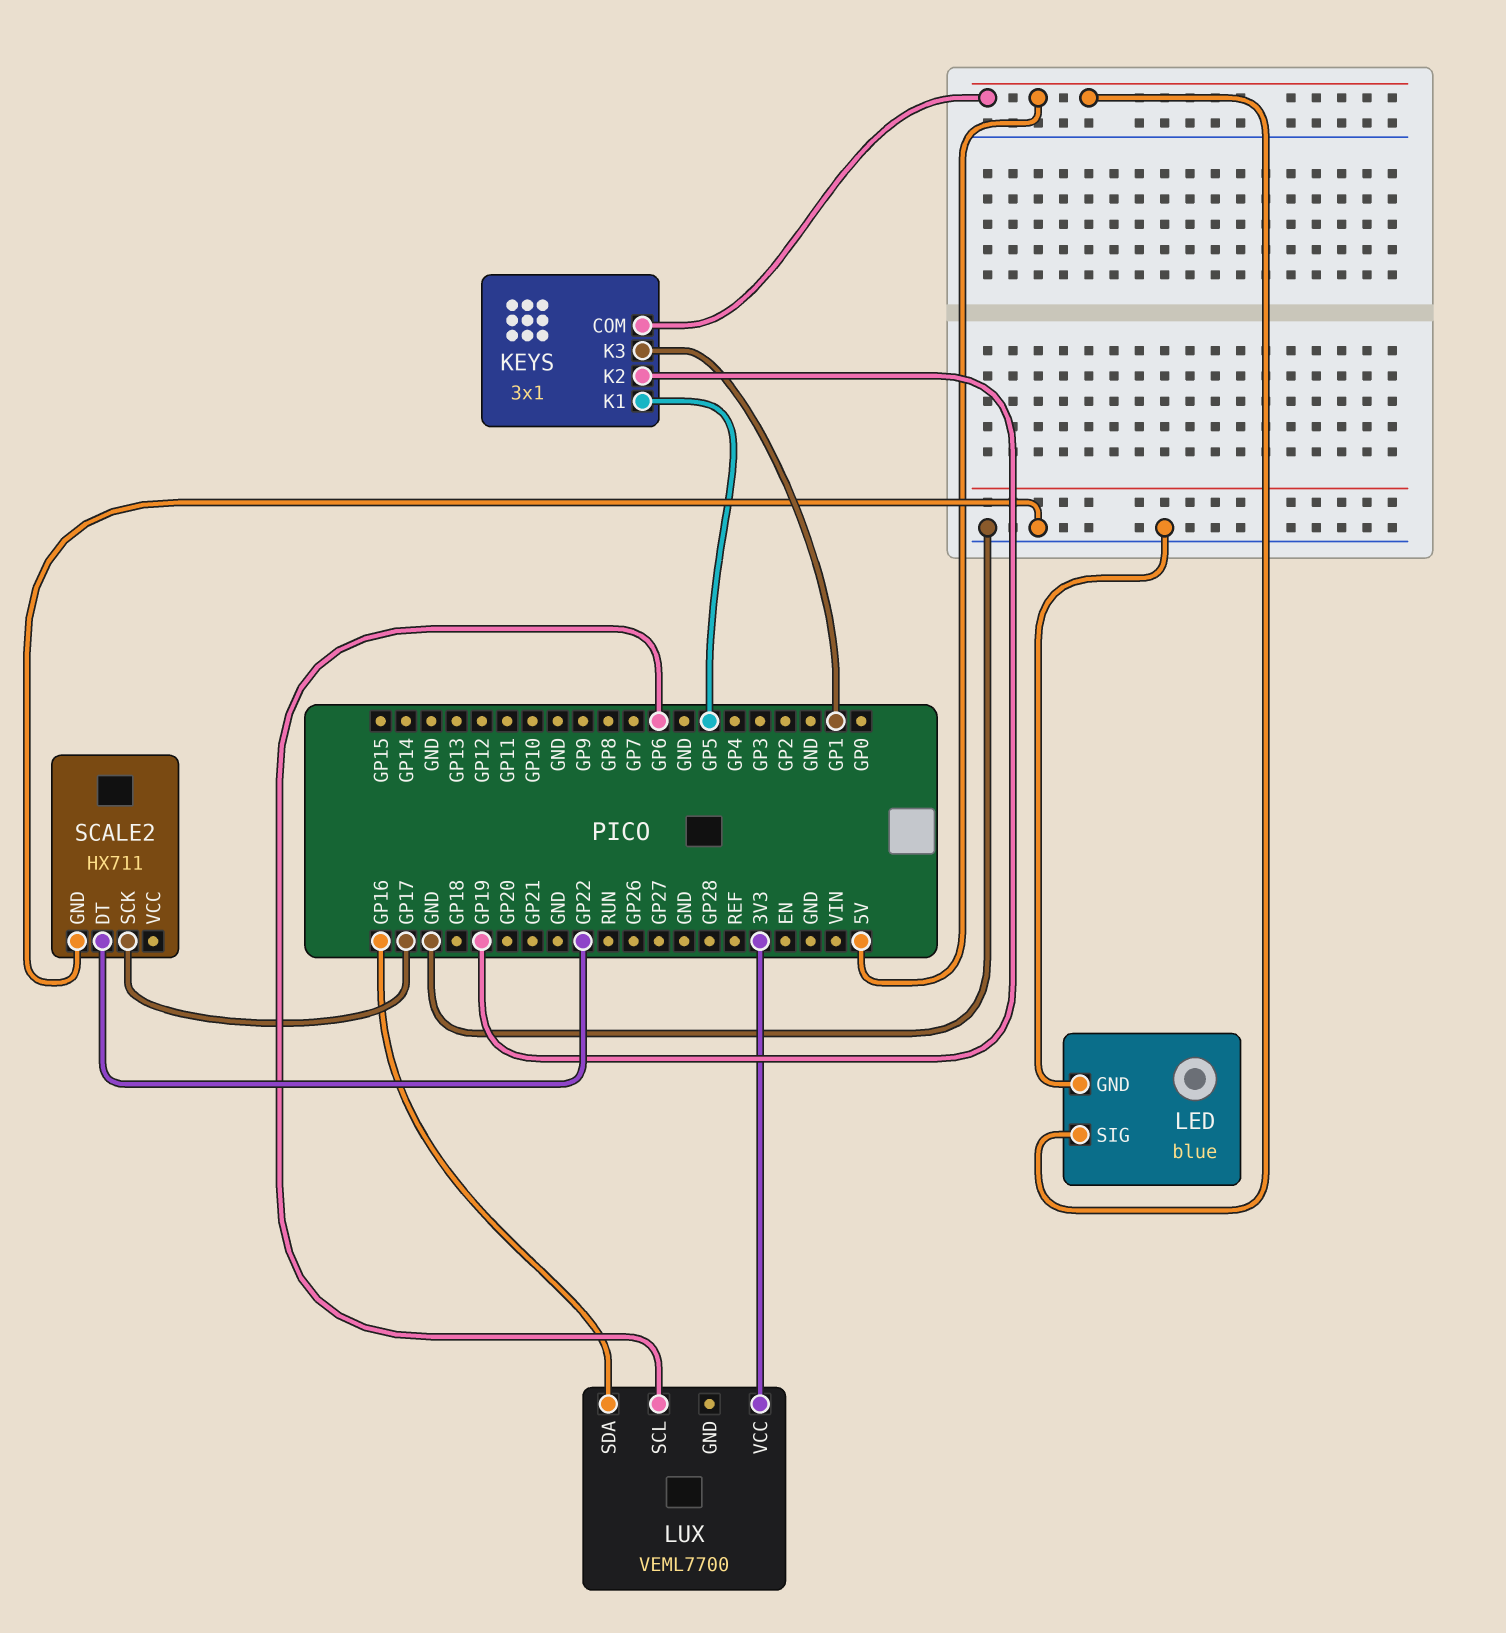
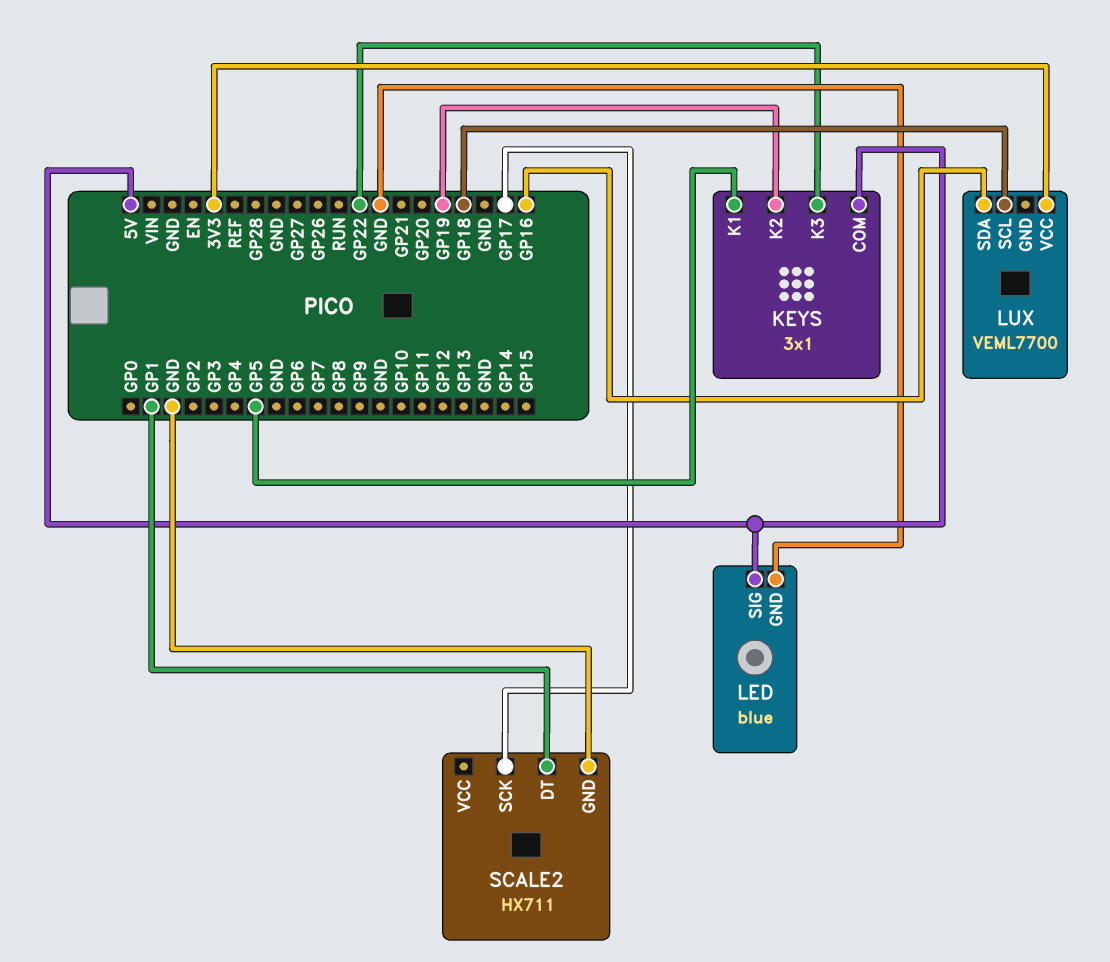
KEYS pin K3: GP1 -> GP22
LUX pin SCL: GP6 -> GP18
SCALE2 pin DT: GP22 -> GP1

